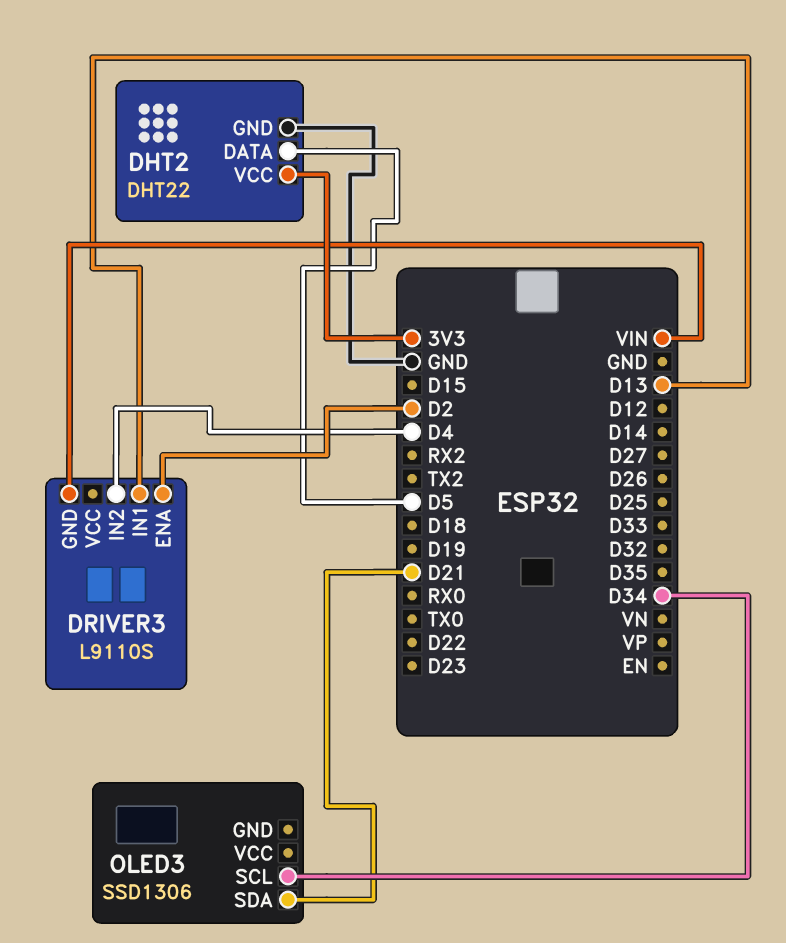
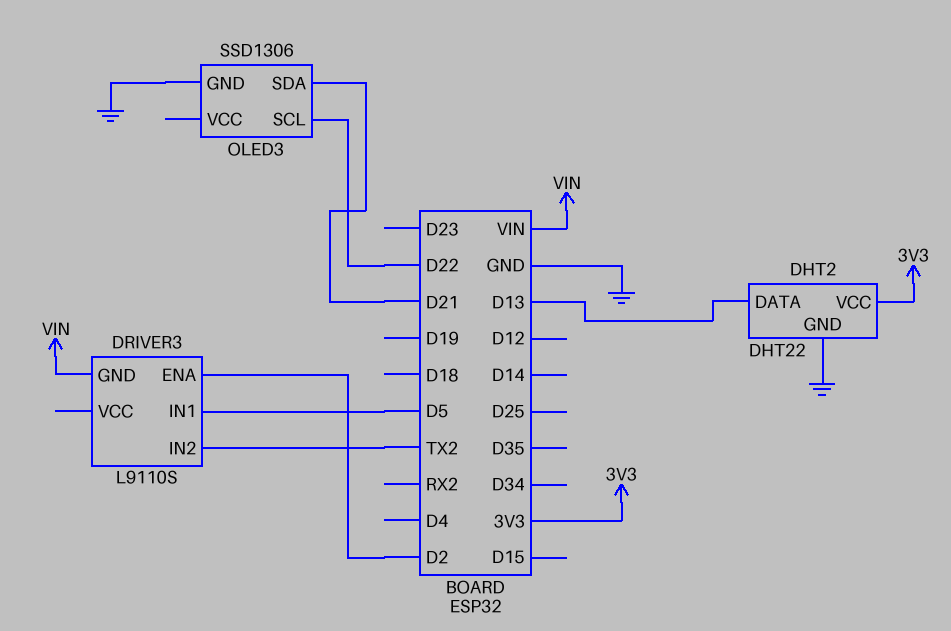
DHT2 pin DATA: D5 -> D13
DRIVER3 pin IN1: D13 -> D5
DRIVER3 pin IN2: D4 -> TX2
OLED3 pin GND: none -> GND
OLED3 pin SCL: D34 -> D22

